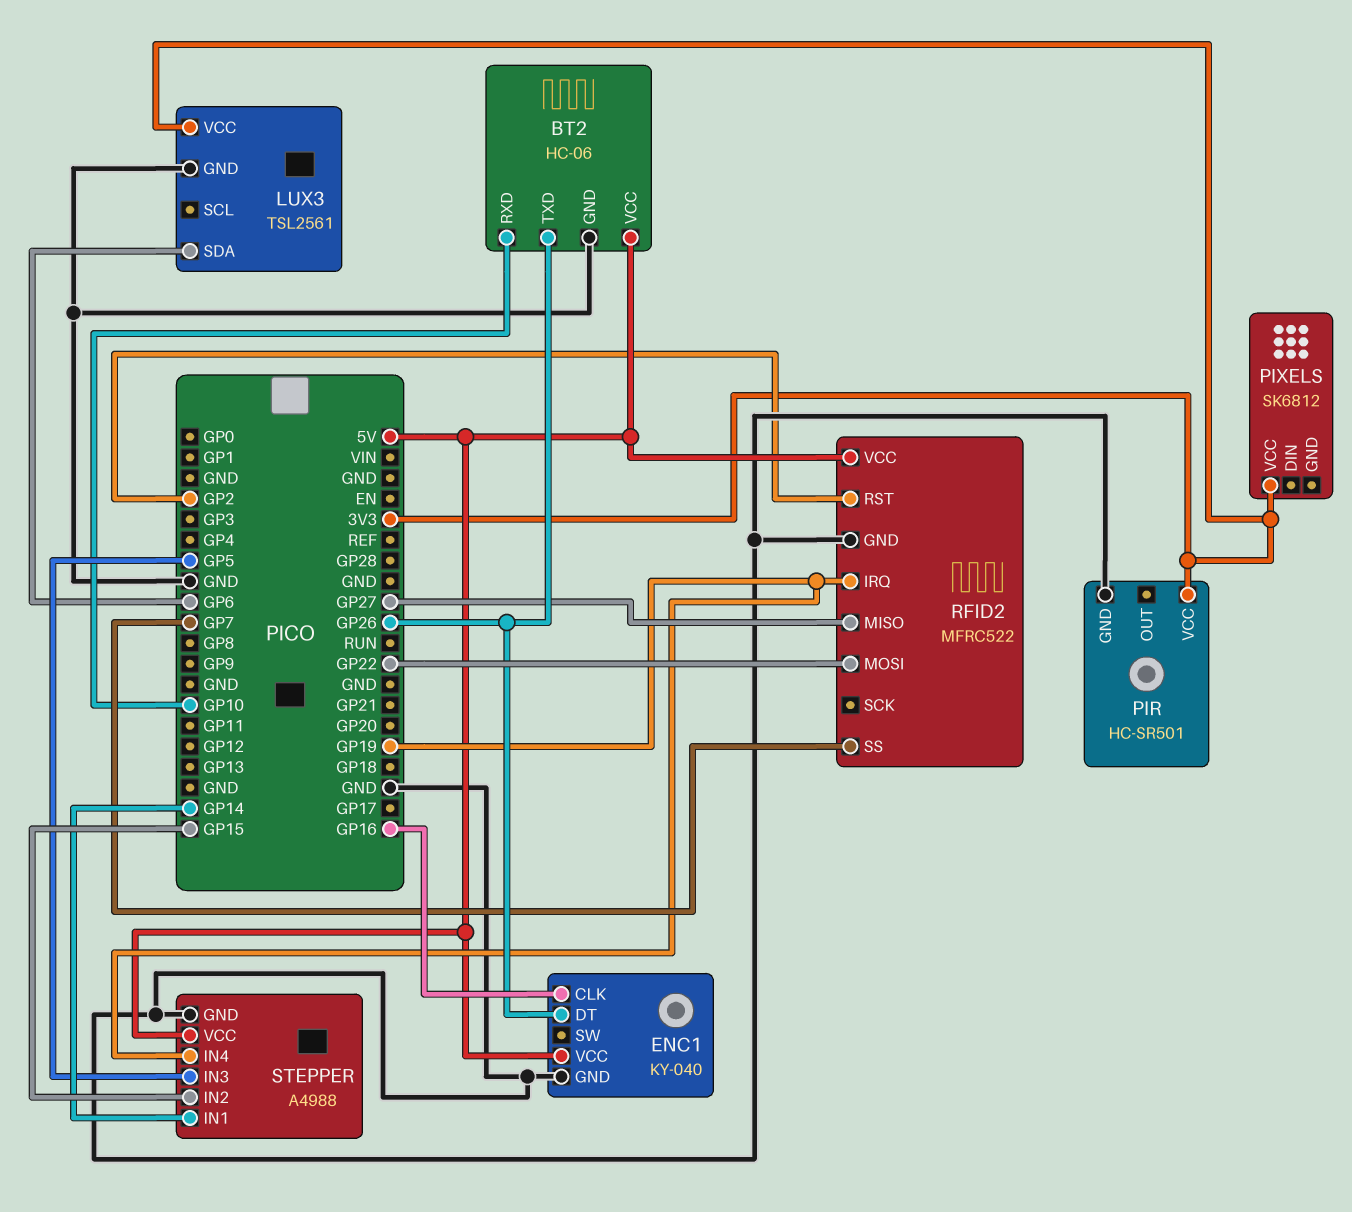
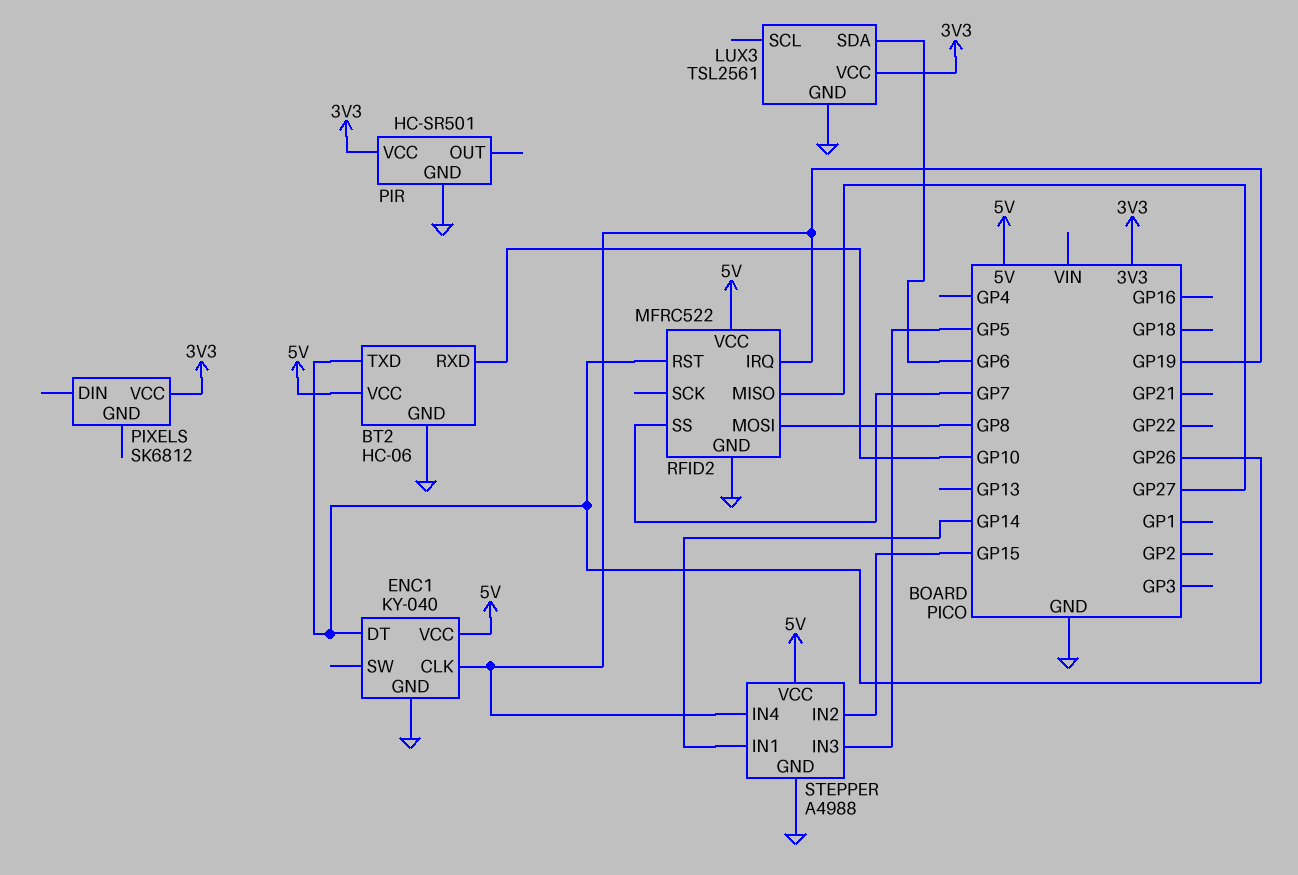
ENC1 pin CLK: GP16 -> GP19
RFID2 pin MOSI: GP22 -> GP8
RFID2 pin RST: GP2 -> GP26

